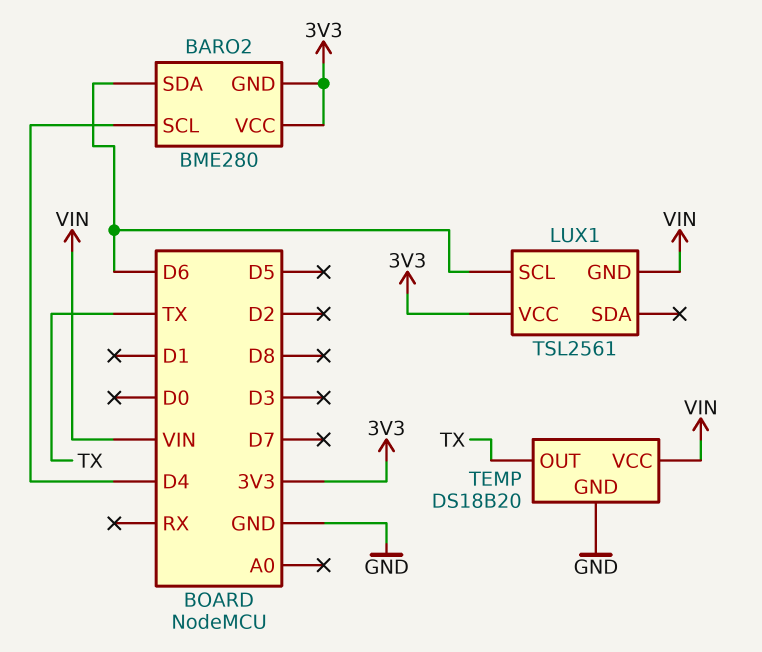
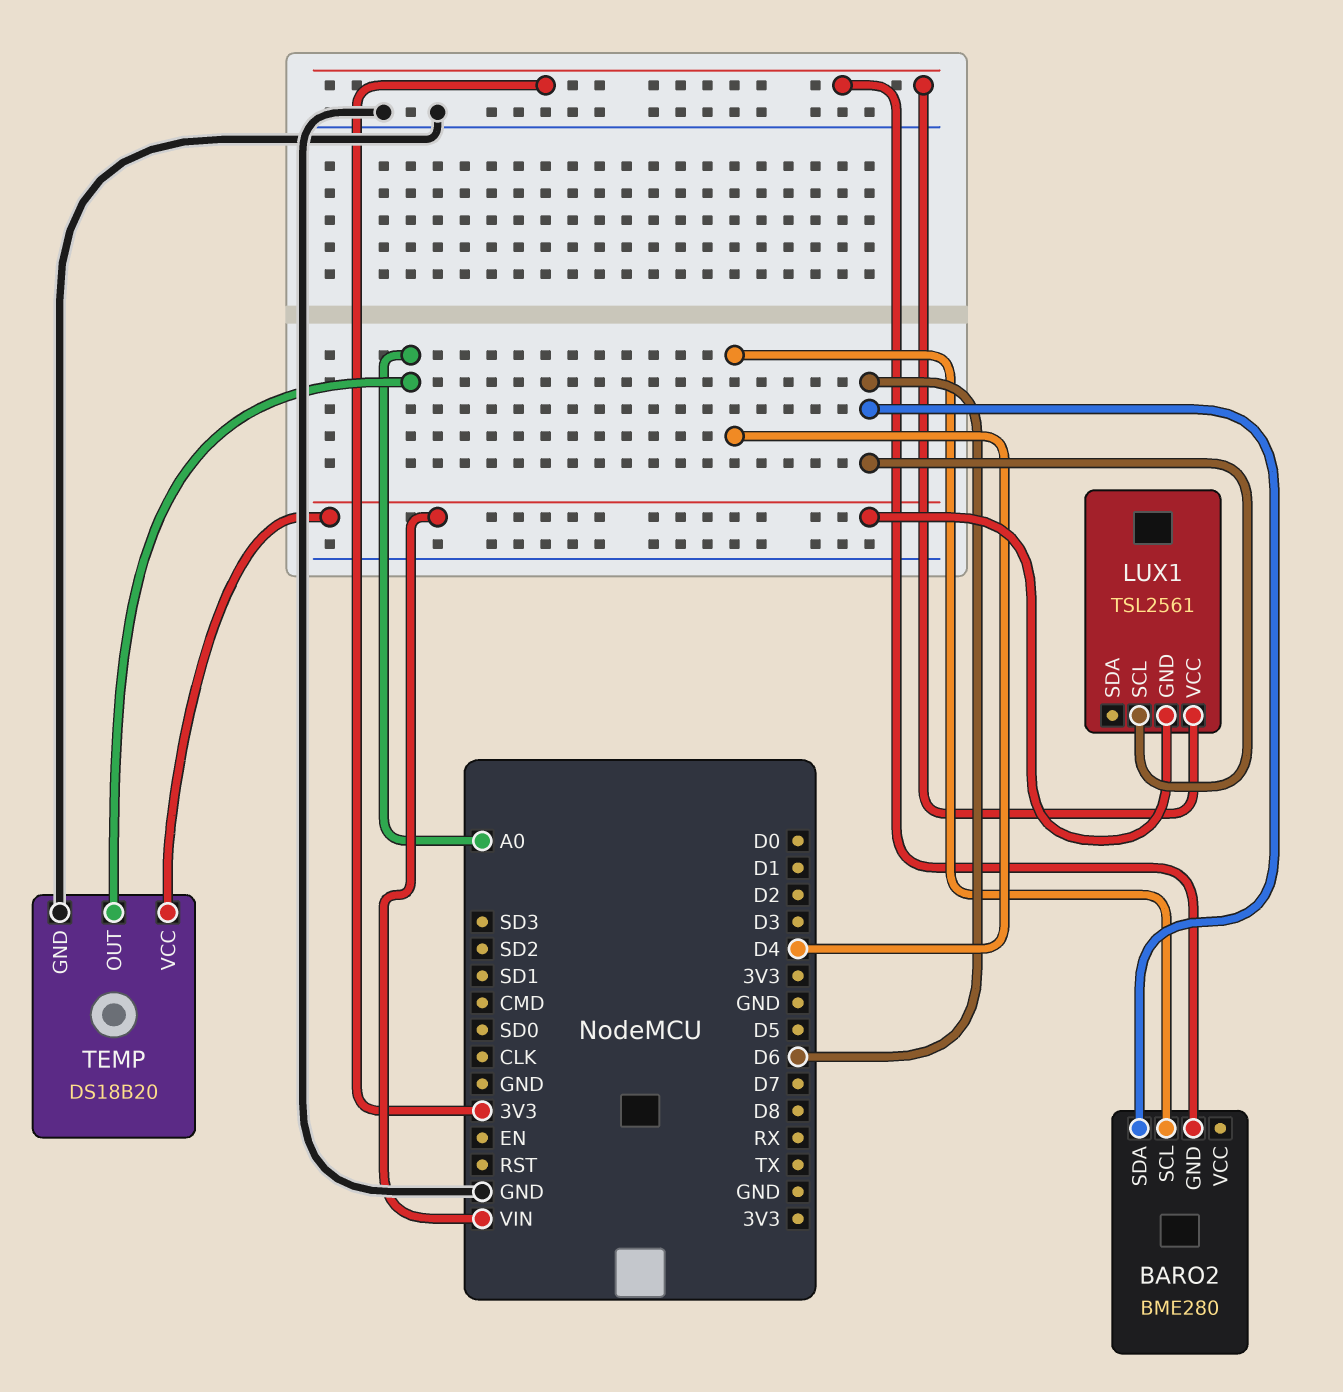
BARO2 pin VCC: 3V3 -> none
TEMP pin OUT: TX -> A0

